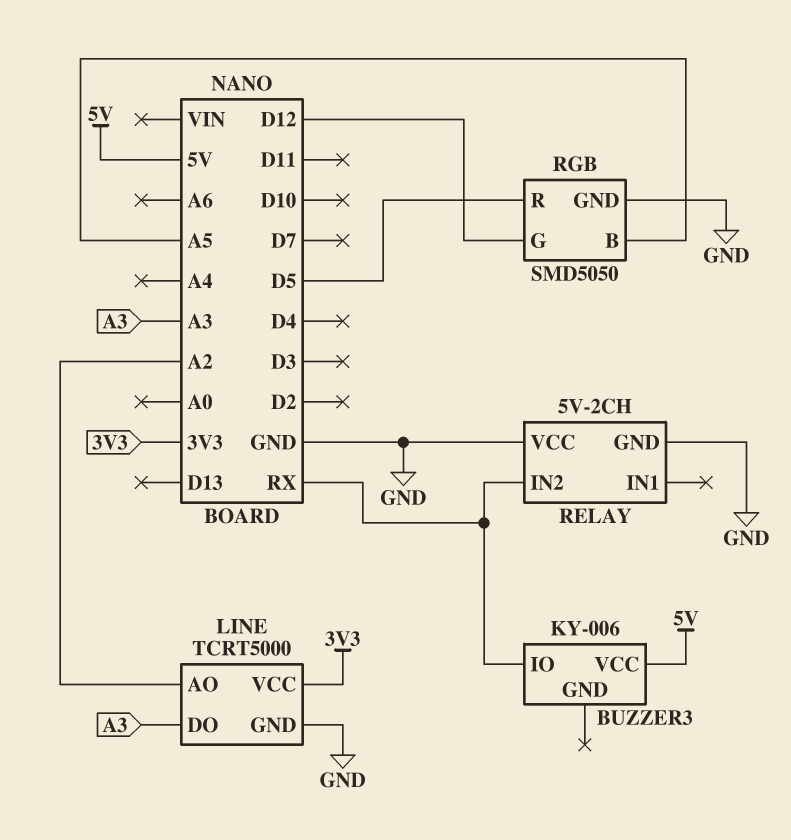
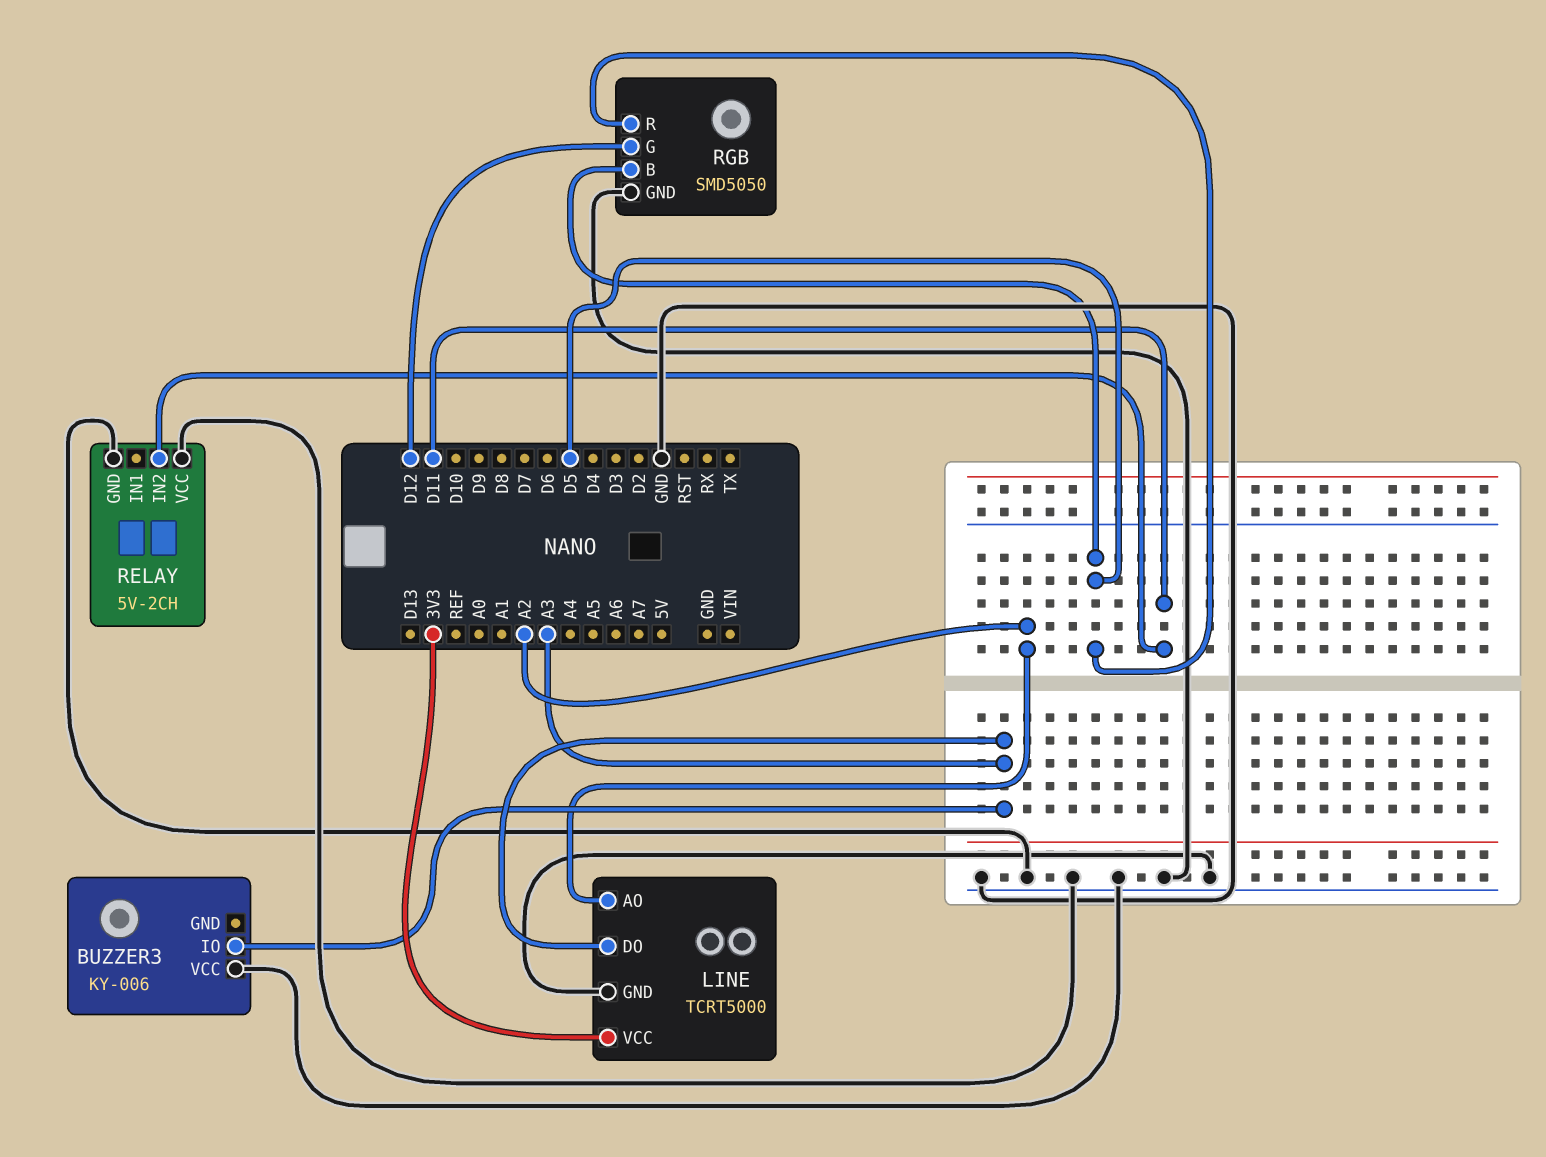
BUZZER3 pin IO: RX -> A3
BUZZER3 pin VCC: 5V -> GND
RELAY pin IN2: RX -> D11
RGB pin B: A5 -> D5

